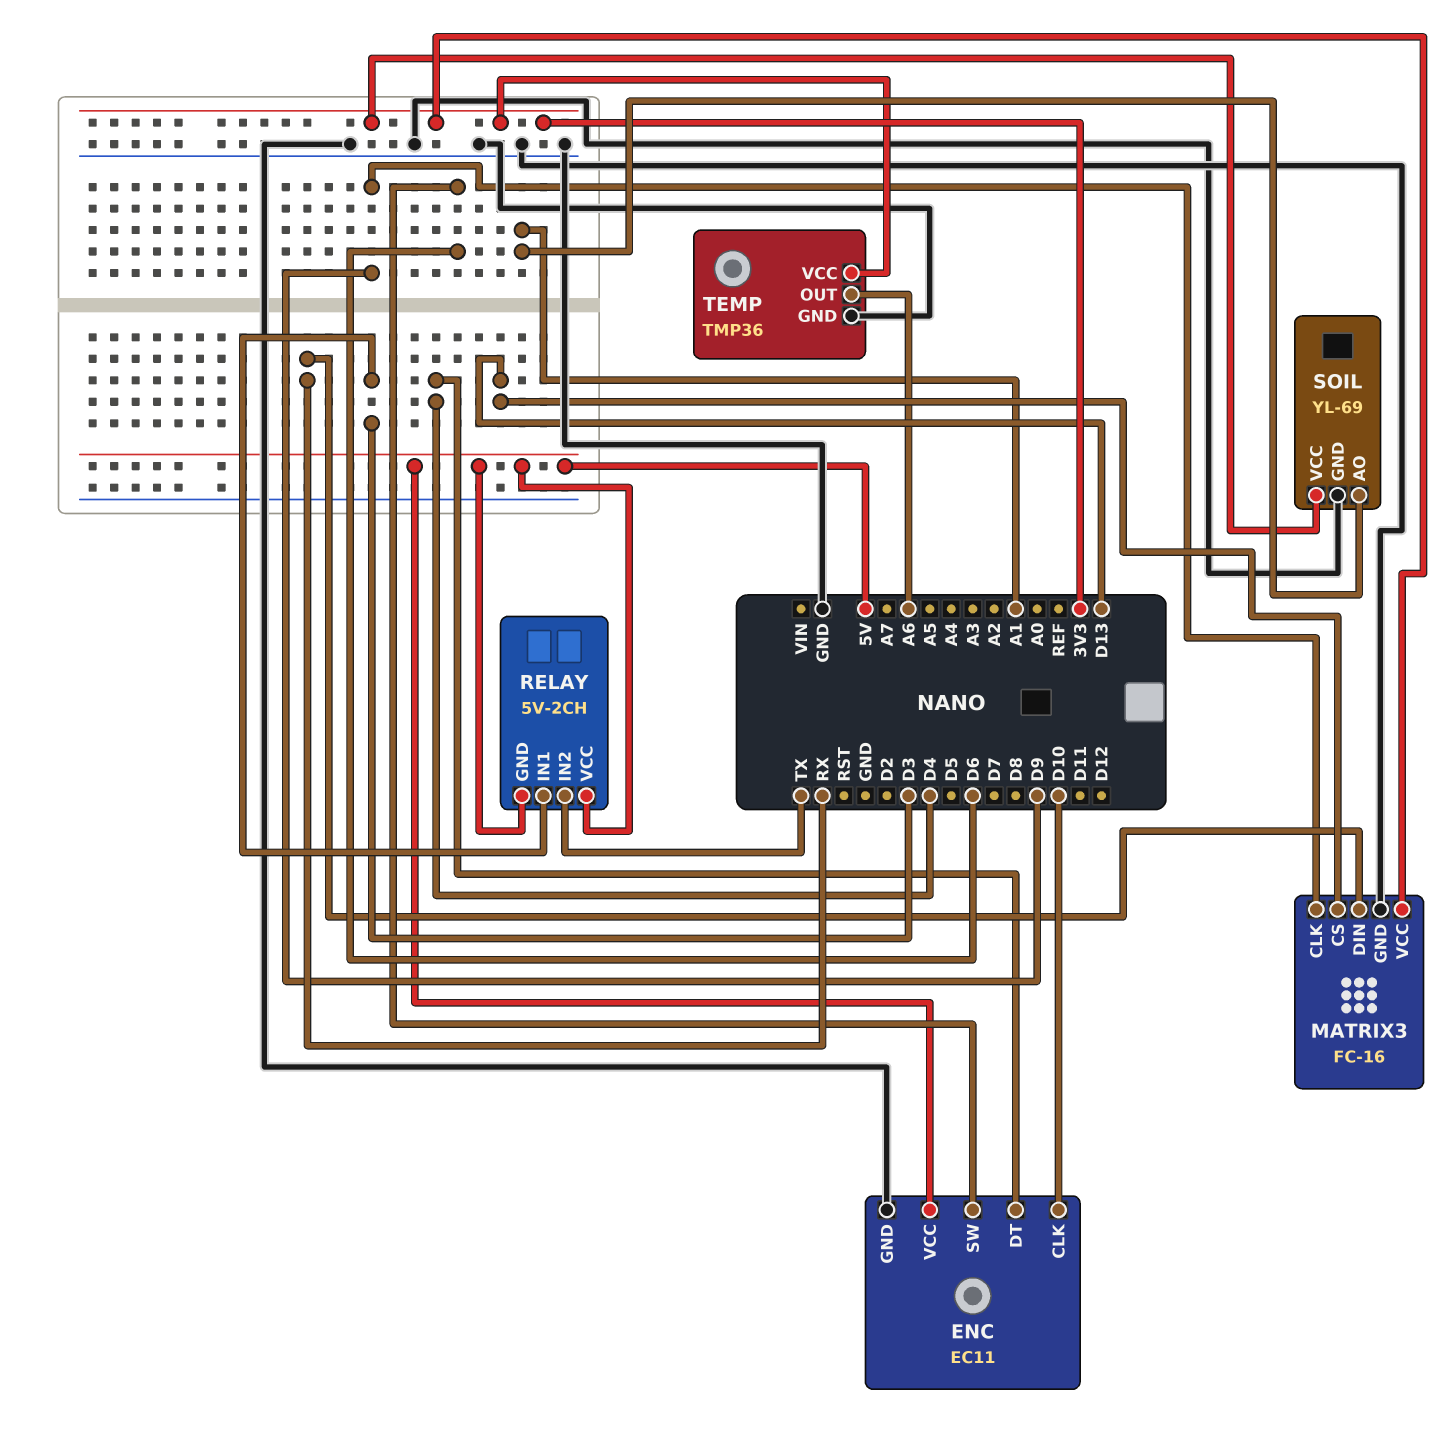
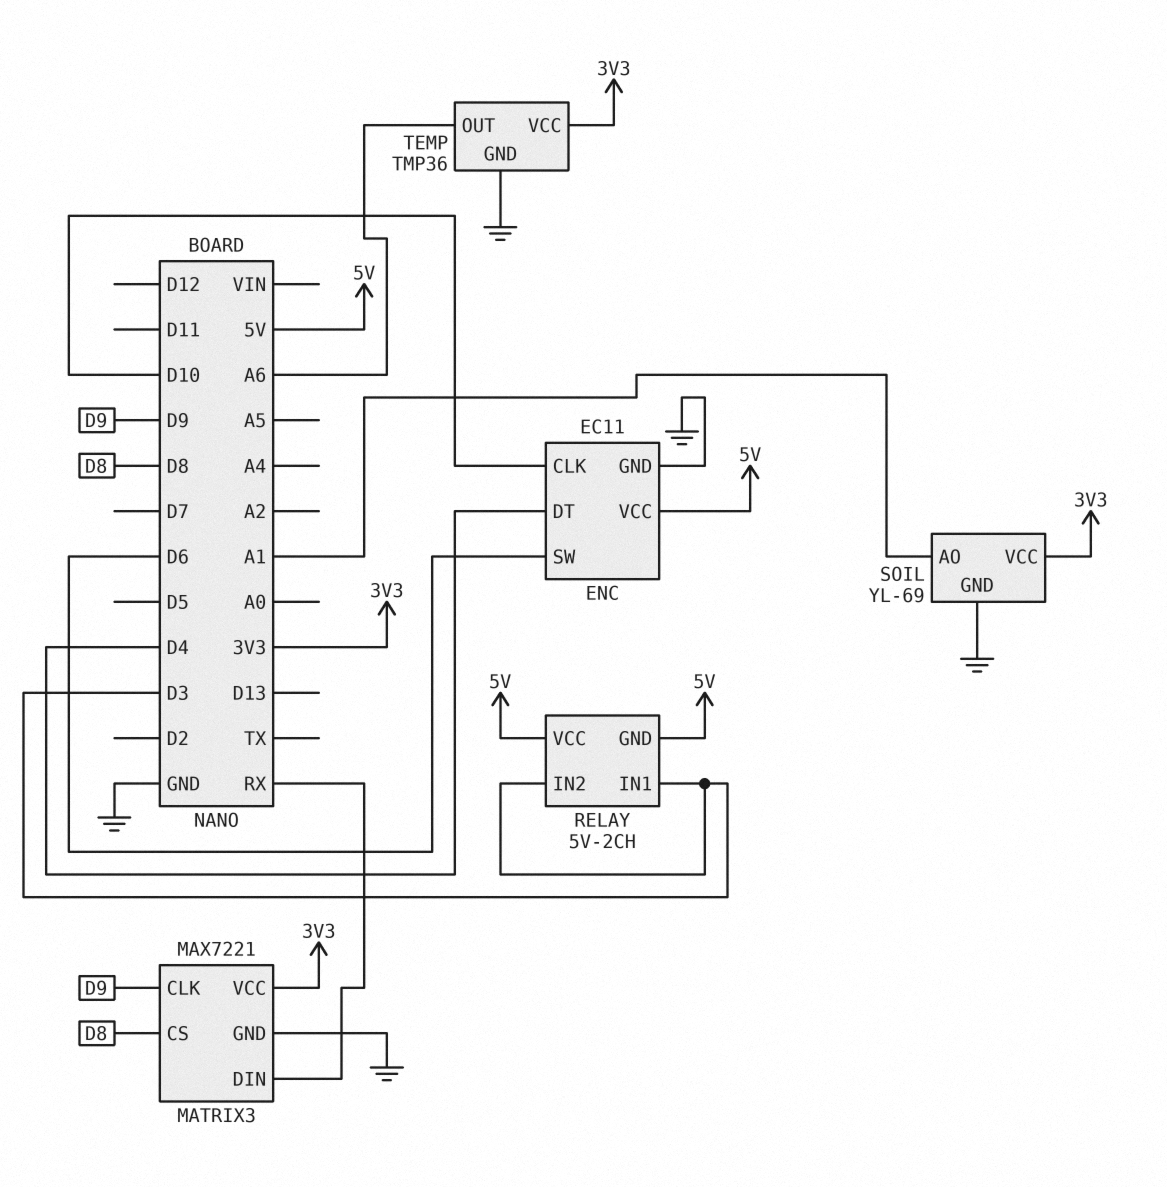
MATRIX3: FC-16 -> MAX7221
MATRIX3 pin CS: D13 -> D8
RELAY pin IN2: TX -> D3

